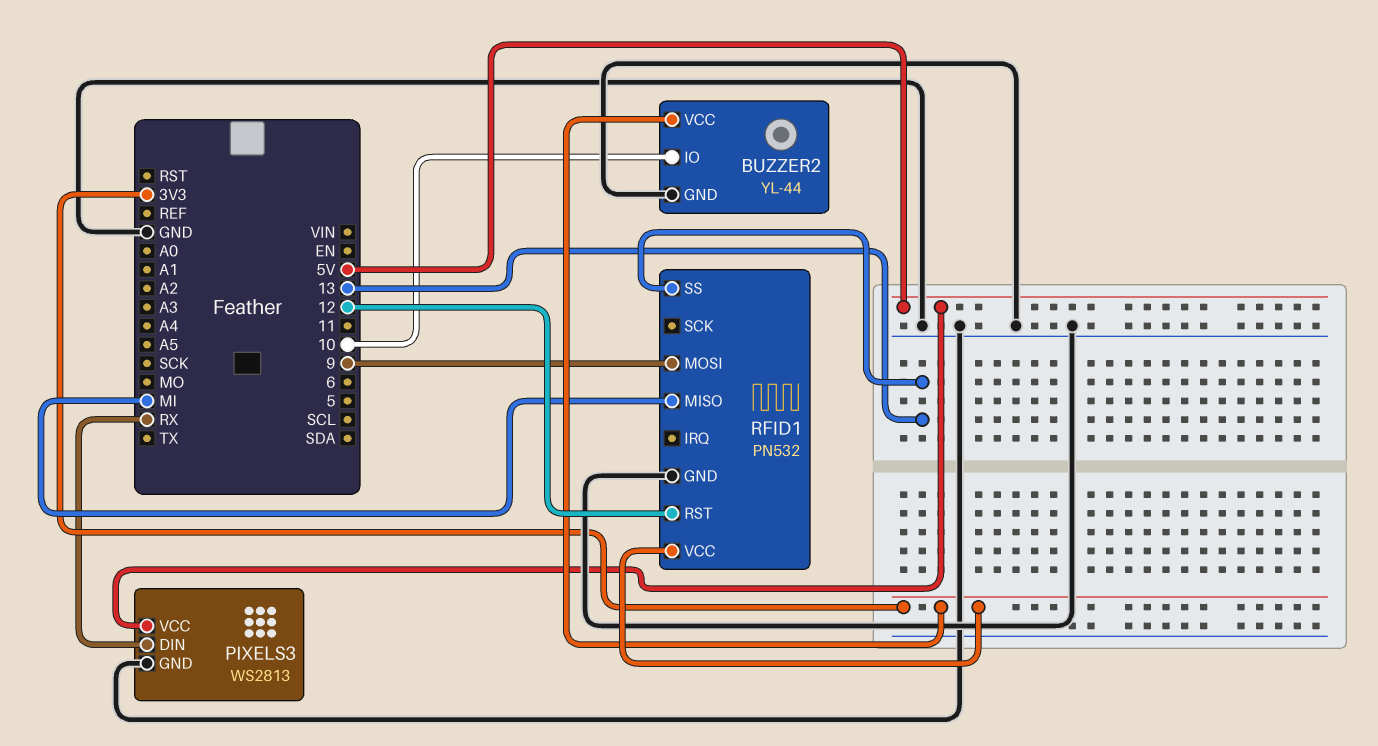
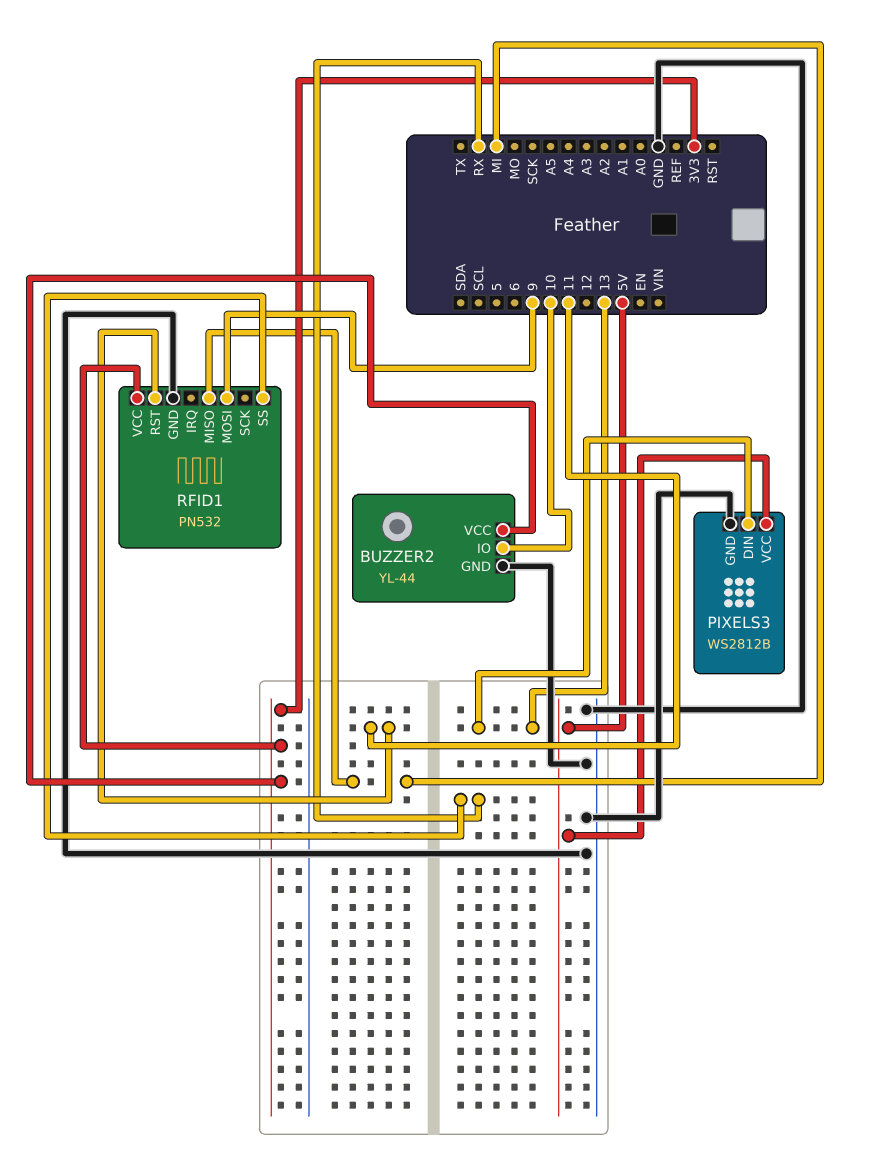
PIXELS3: WS2813 -> WS2812B
PIXELS3 pin DIN: RX -> 13
RFID1 pin RST: 12 -> 11
RFID1 pin SS: 13 -> RX

